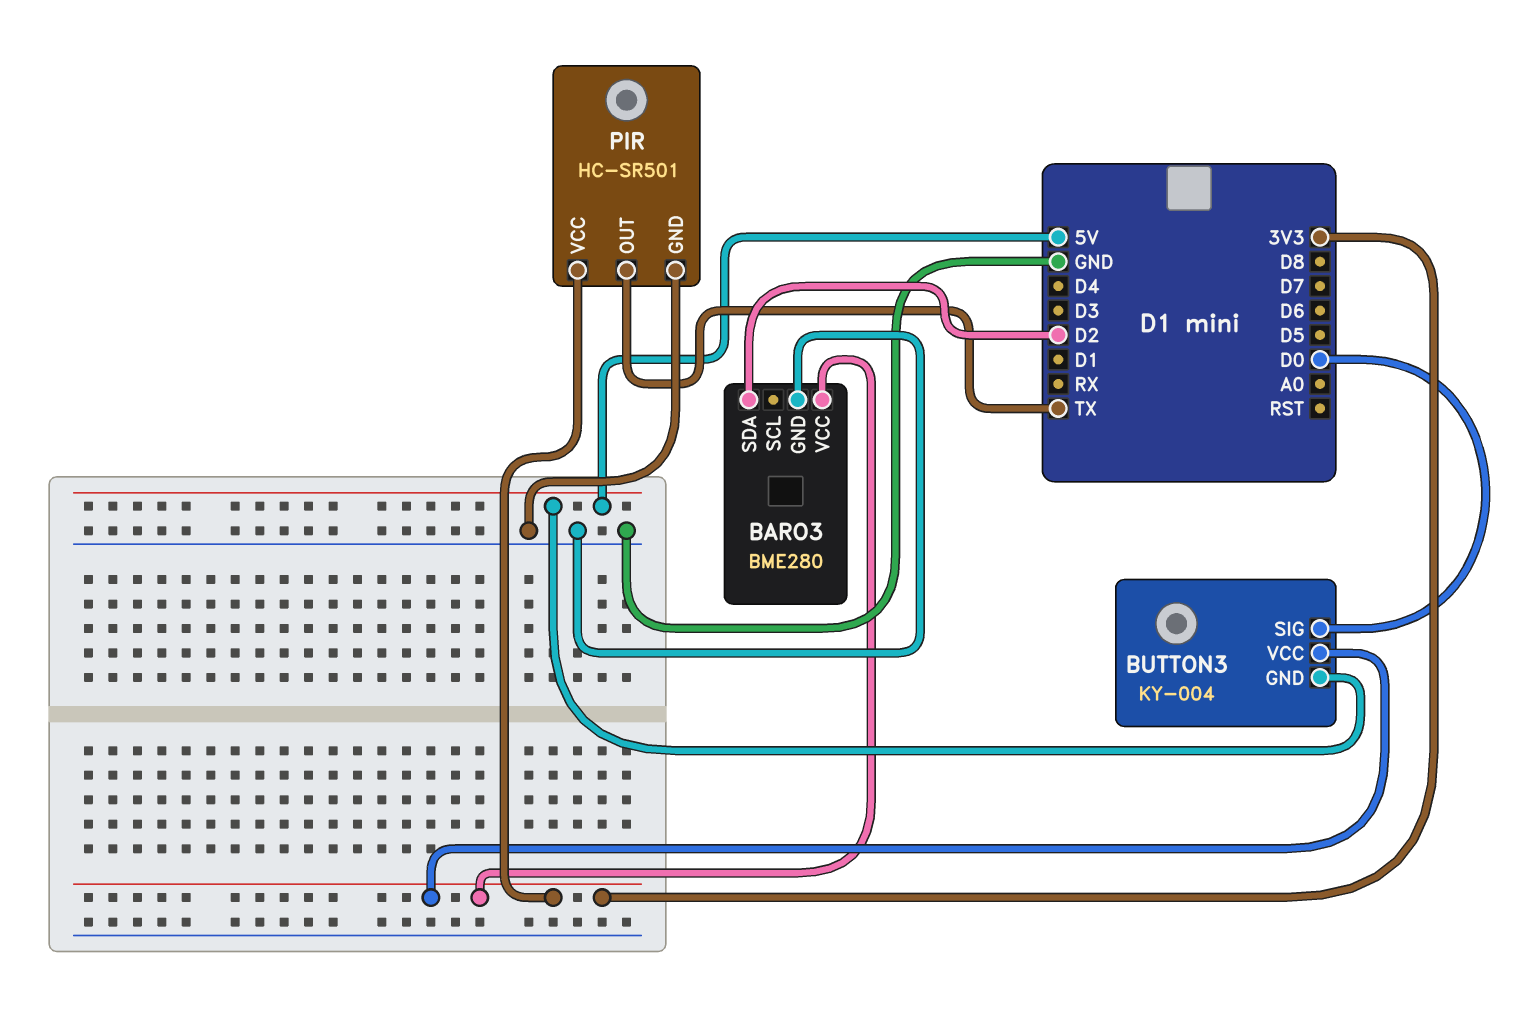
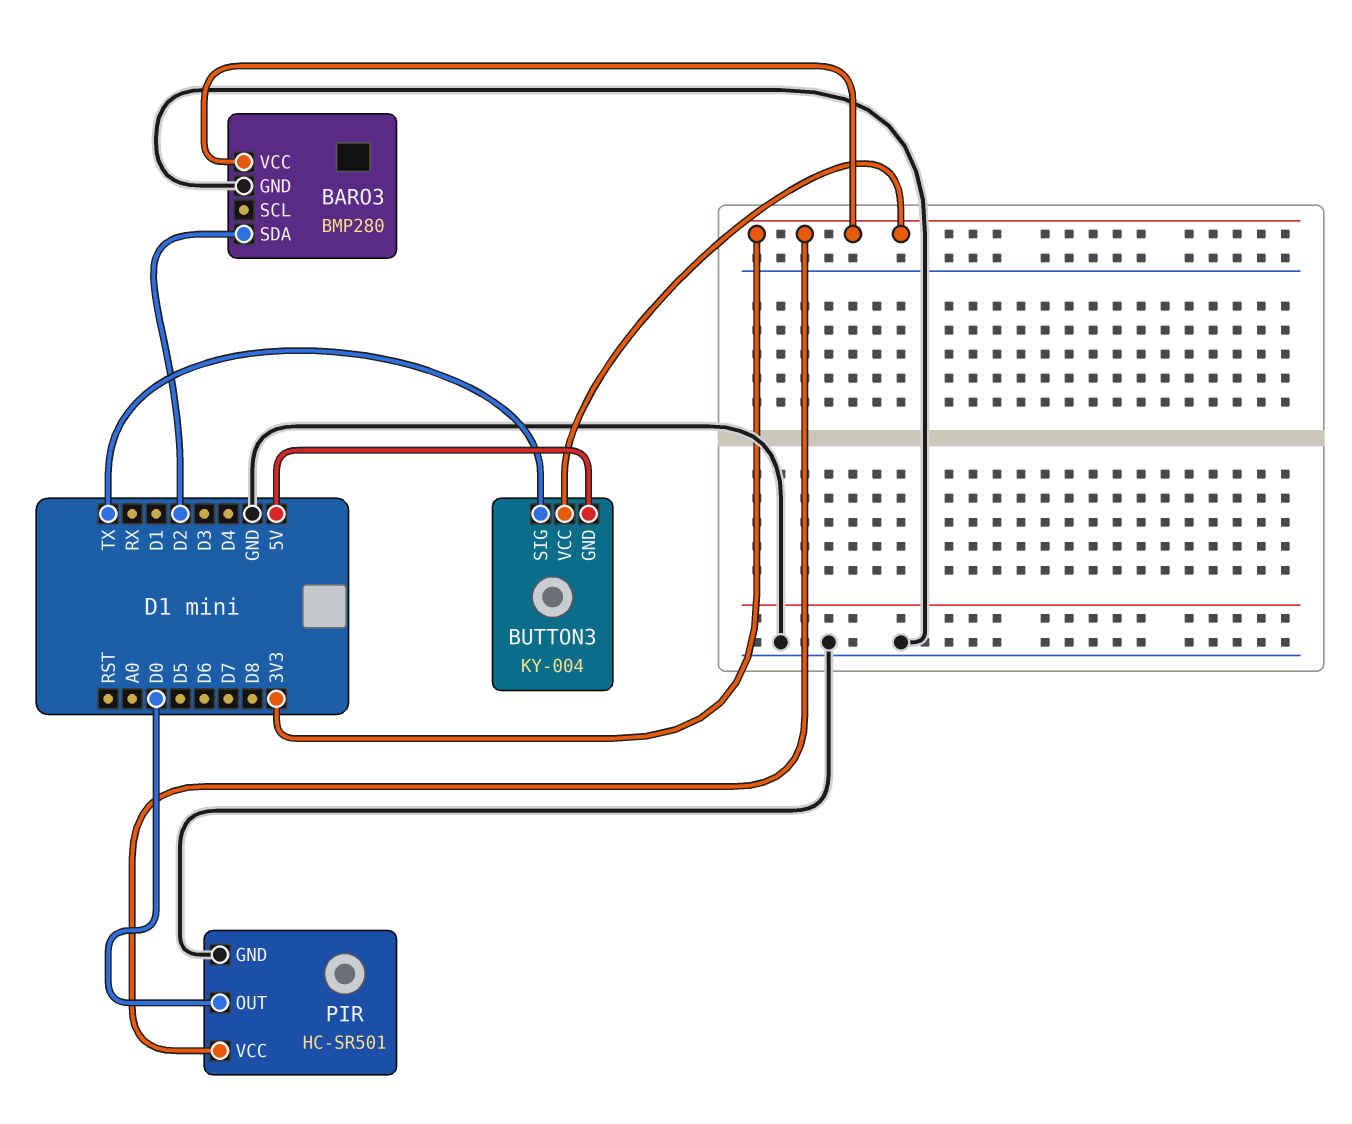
BARO3: BME280 -> BMP280
BUTTON3 pin SIG: D0 -> TX
PIR pin OUT: TX -> D0

